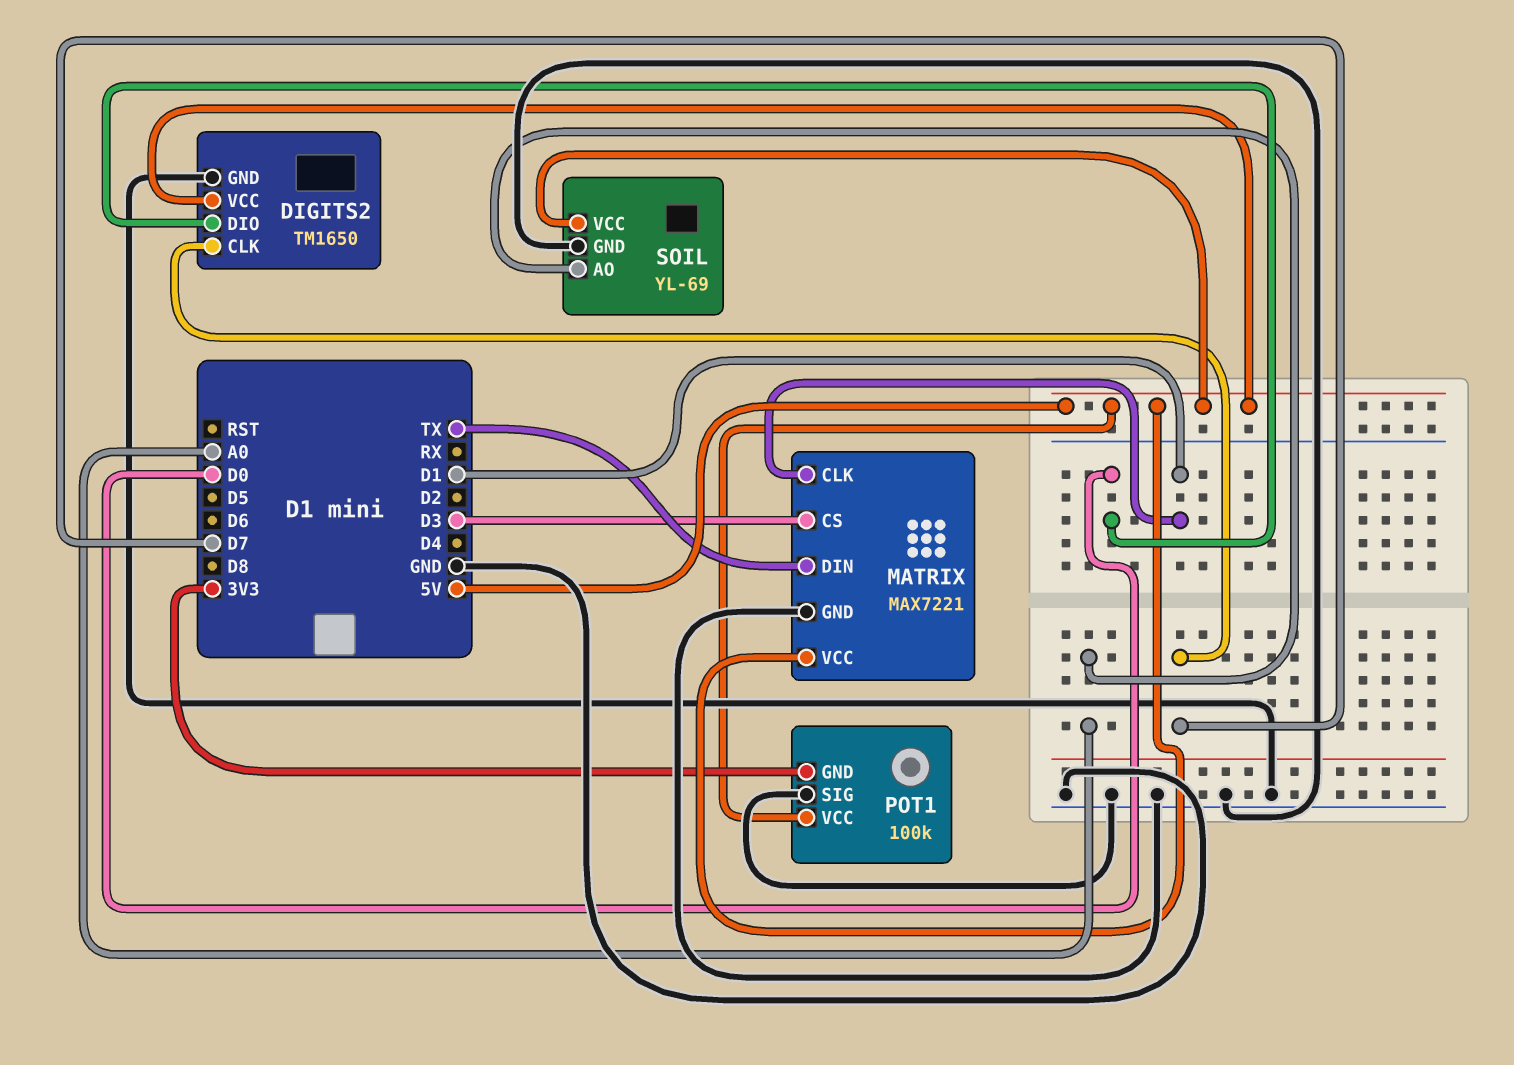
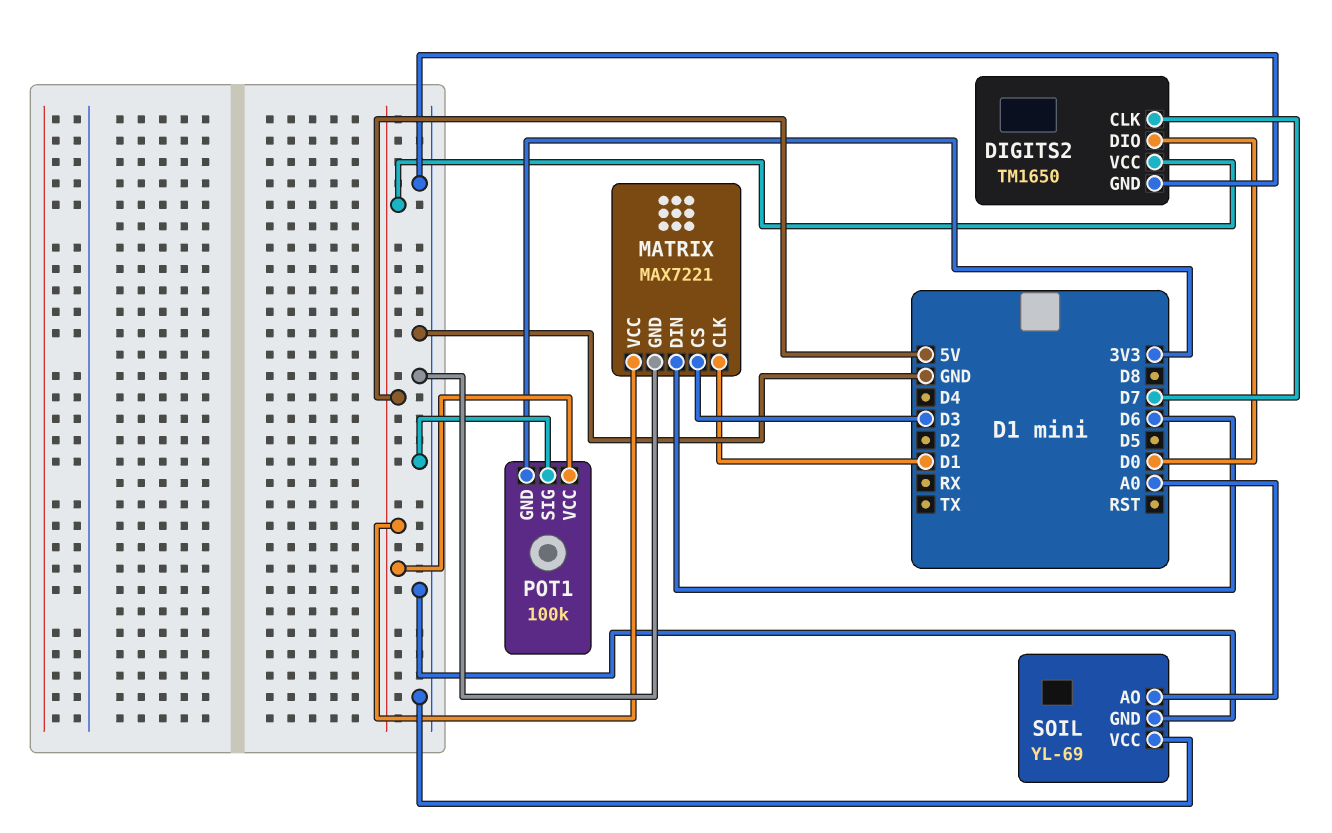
MATRIX pin DIN: TX -> D6
SOIL pin VCC: 5V -> GND

